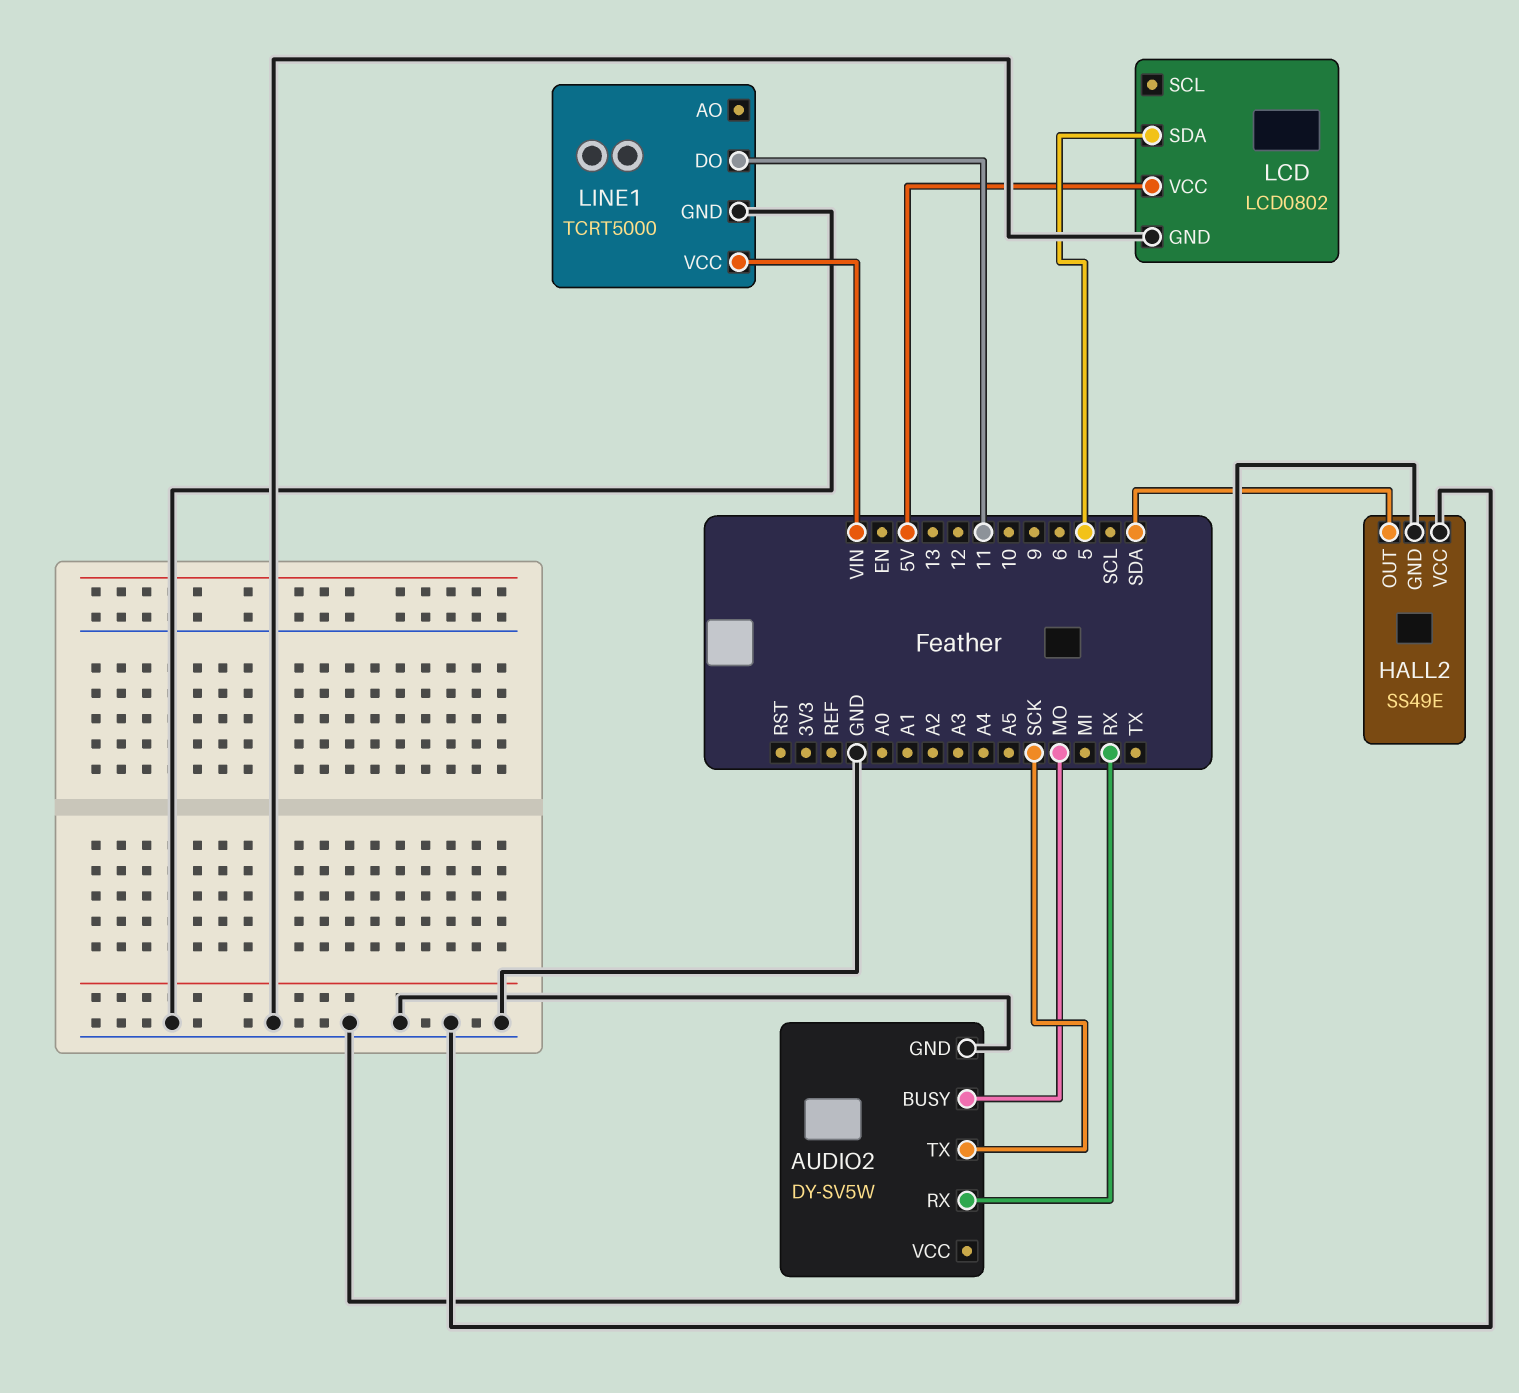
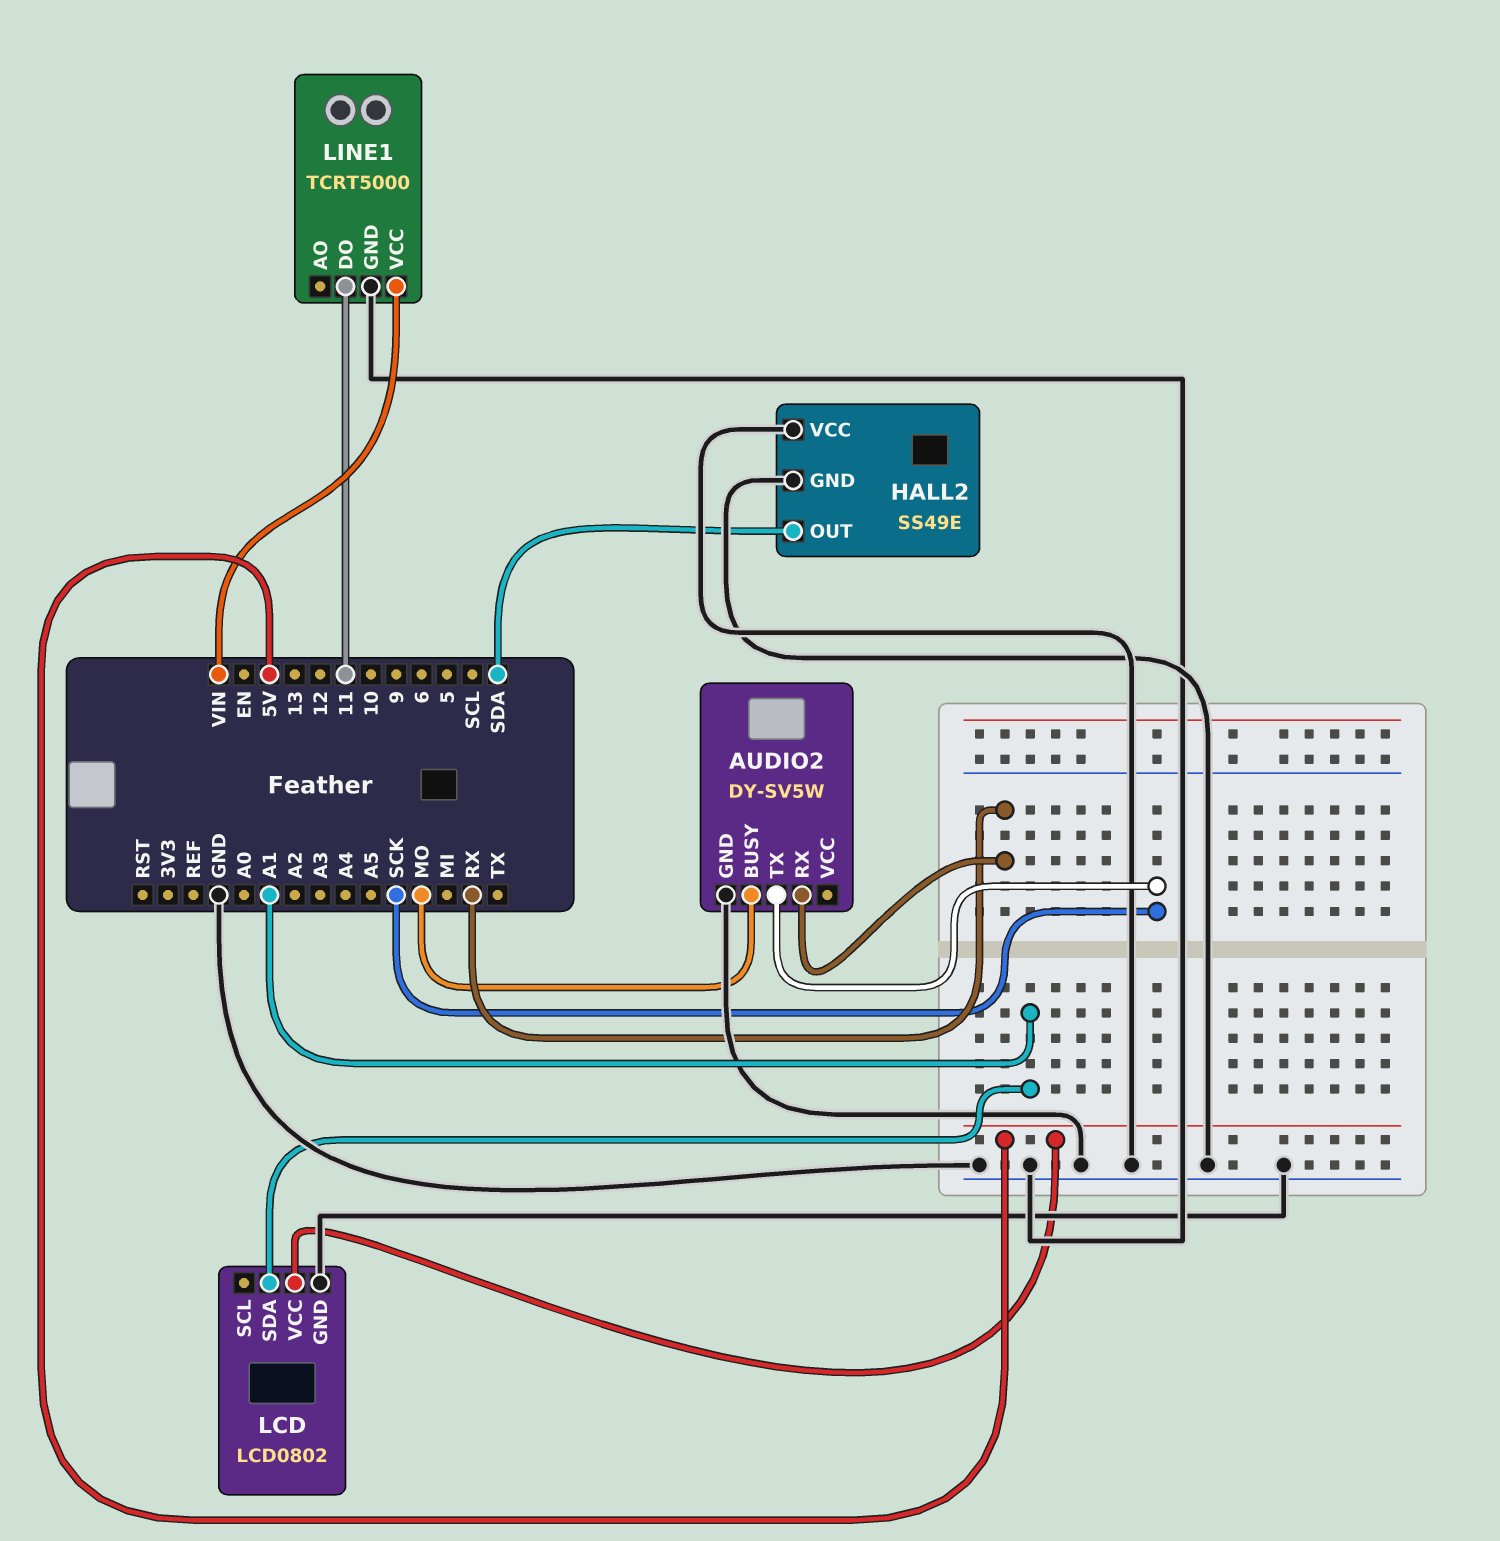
LCD pin SDA: 5 -> A1

